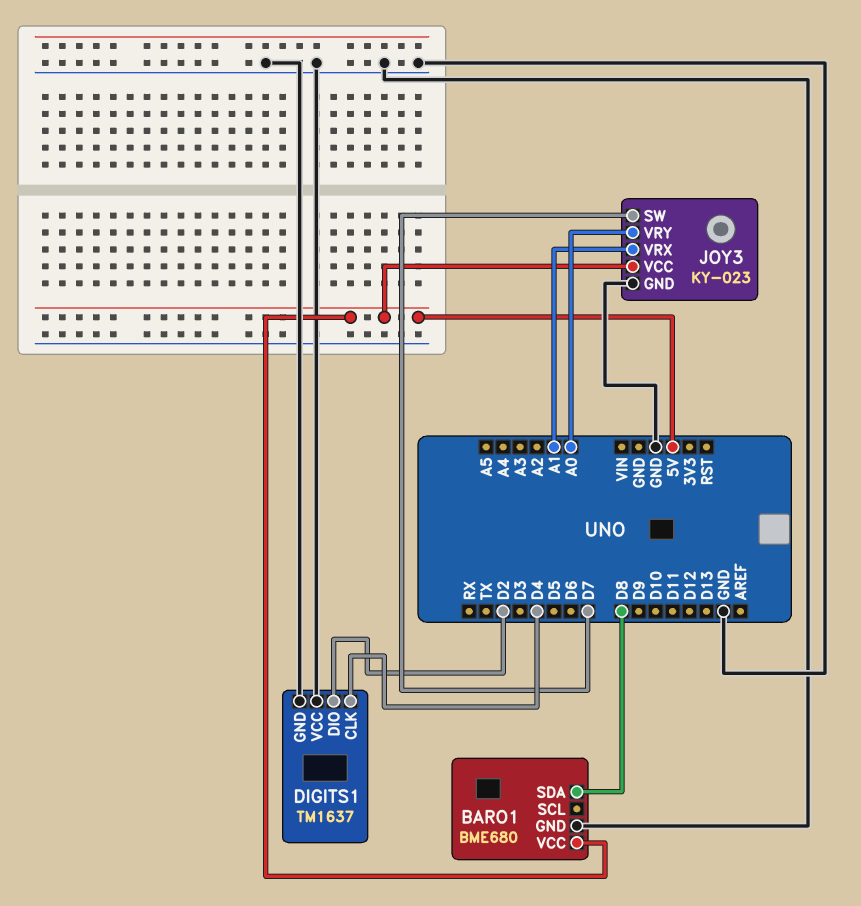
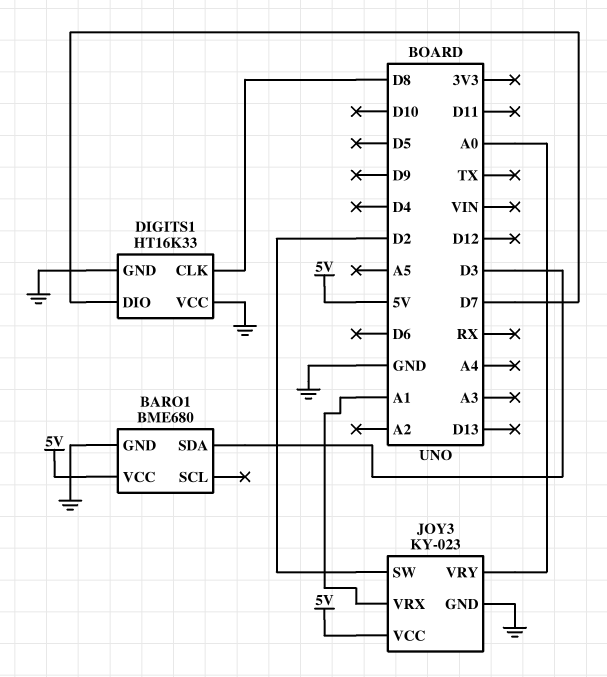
BARO1 pin SDA: D8 -> D3
DIGITS1: TM1637 -> HT16K33
DIGITS1 pin CLK: D4 -> D8
DIGITS1 pin DIO: D2 -> D7
JOY3 pin SW: D7 -> D2

